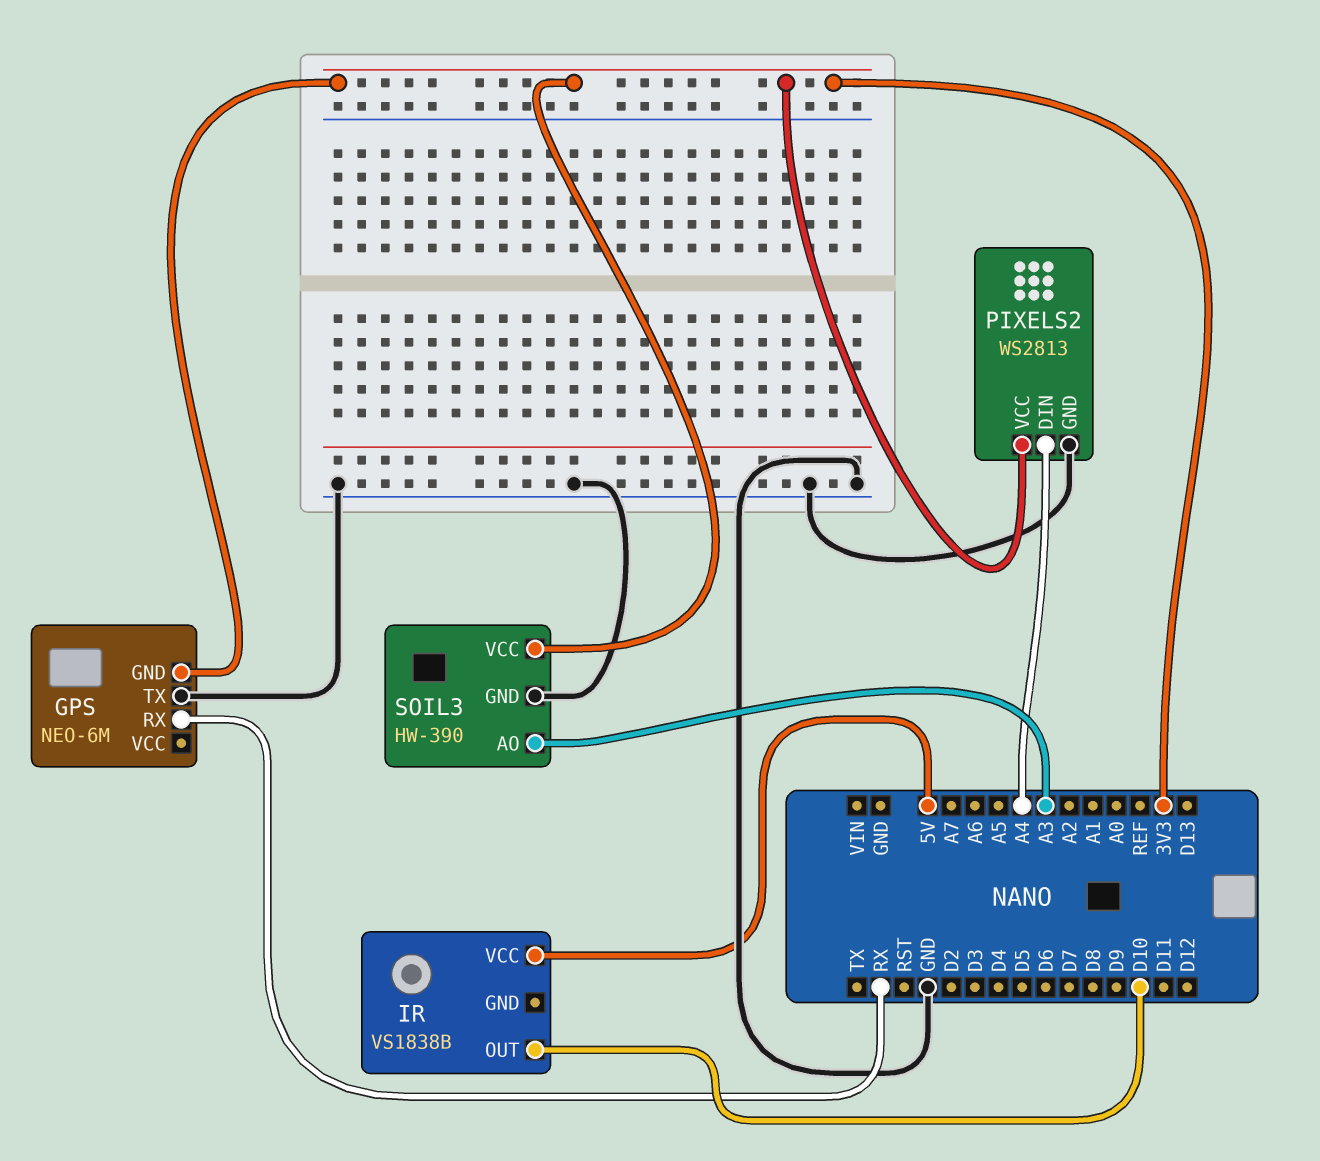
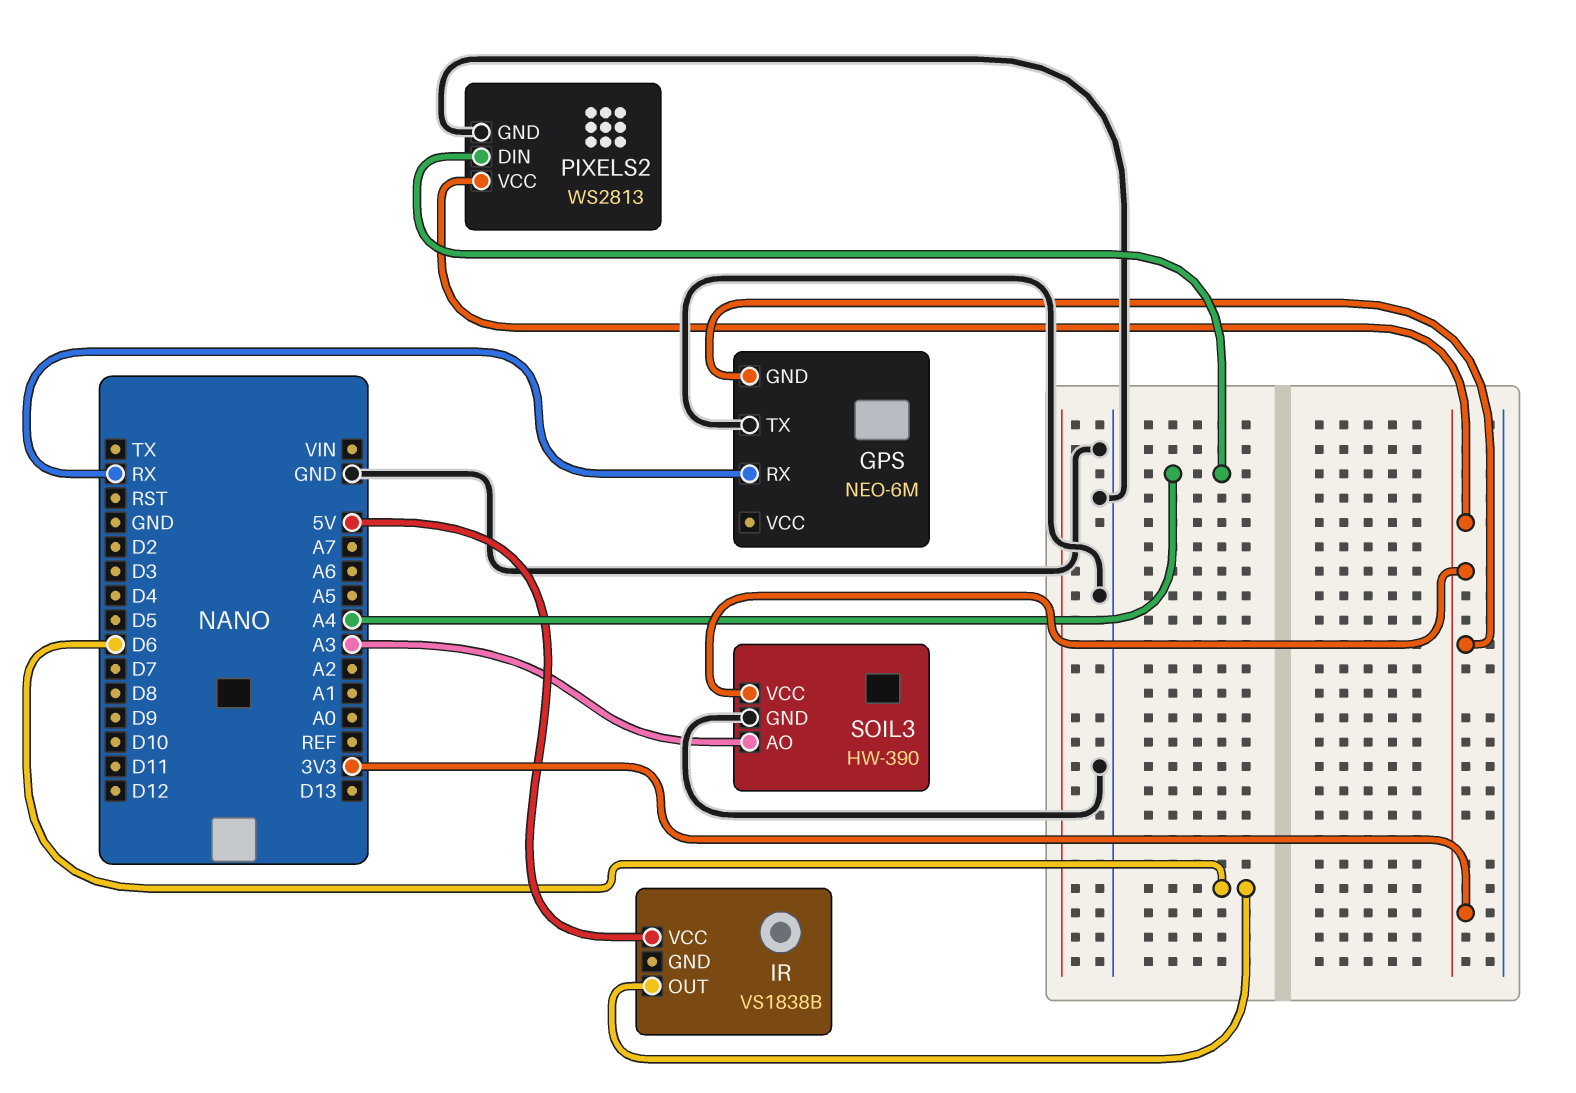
IR pin OUT: D10 -> D6

